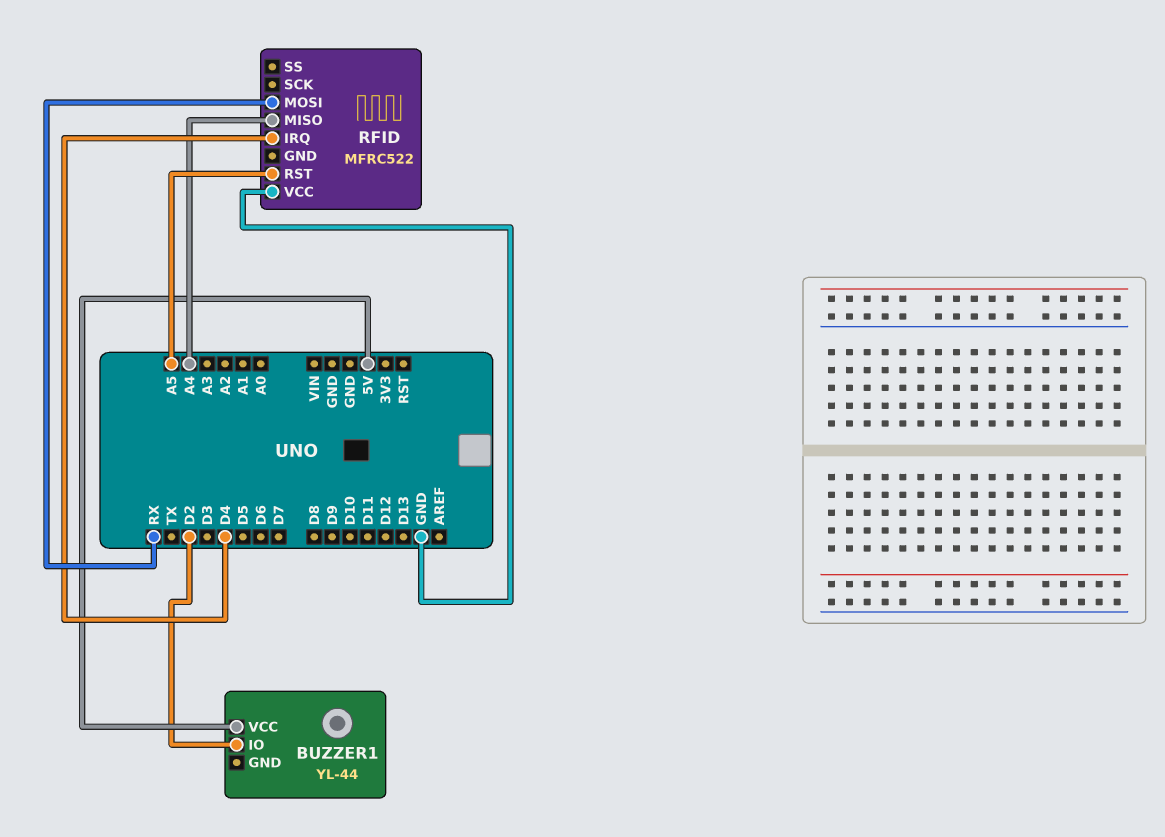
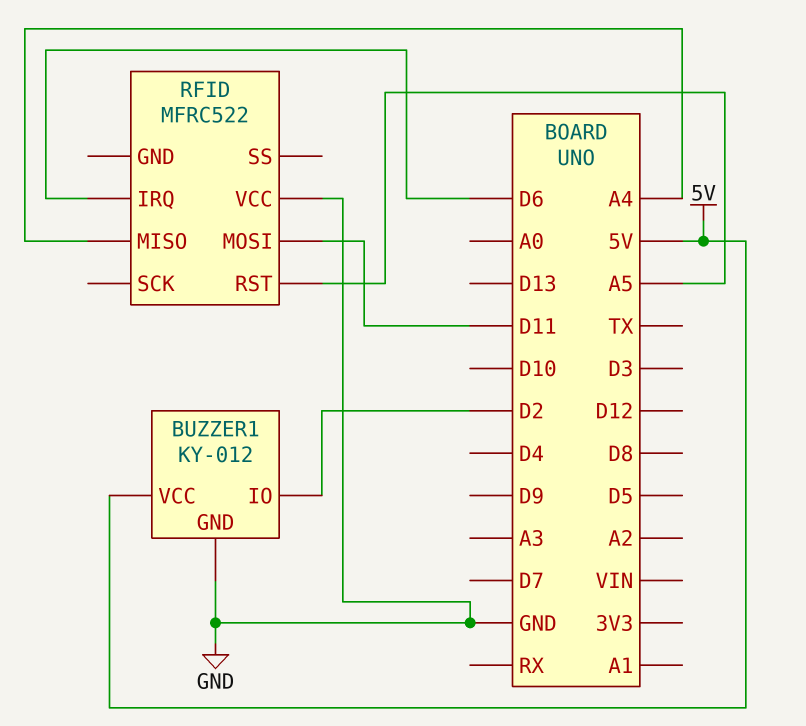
BUZZER1: YL-44 -> KY-012
BUZZER1 pin GND: none -> GND
RFID pin IRQ: D4 -> D6
RFID pin MOSI: RX -> D11

